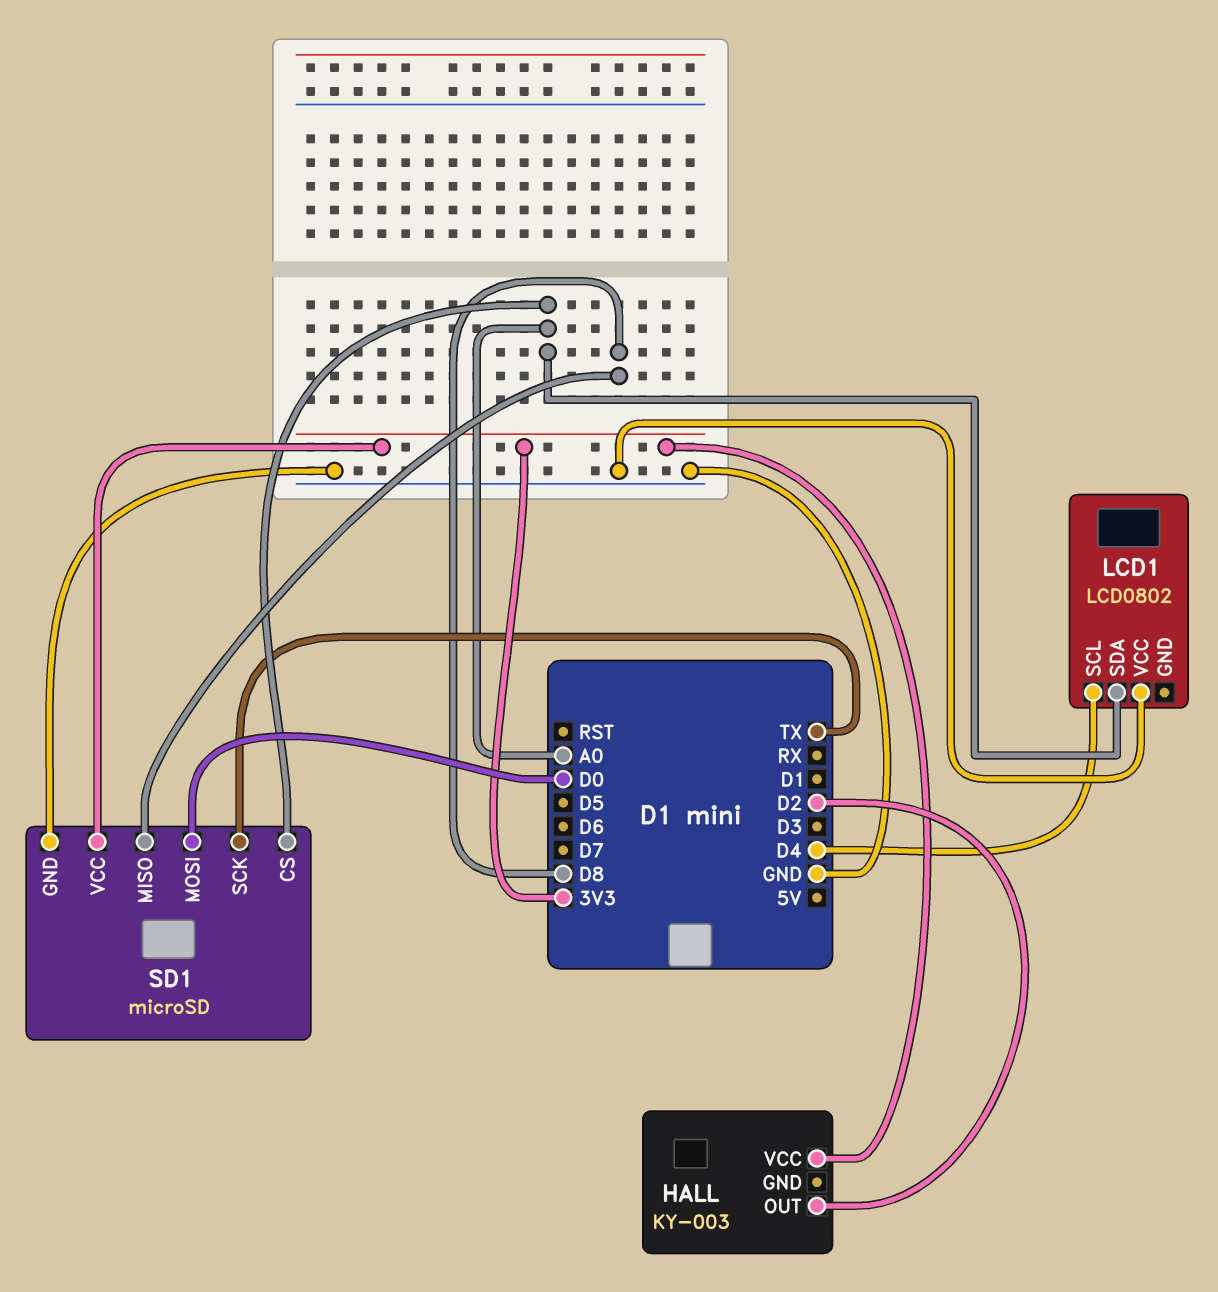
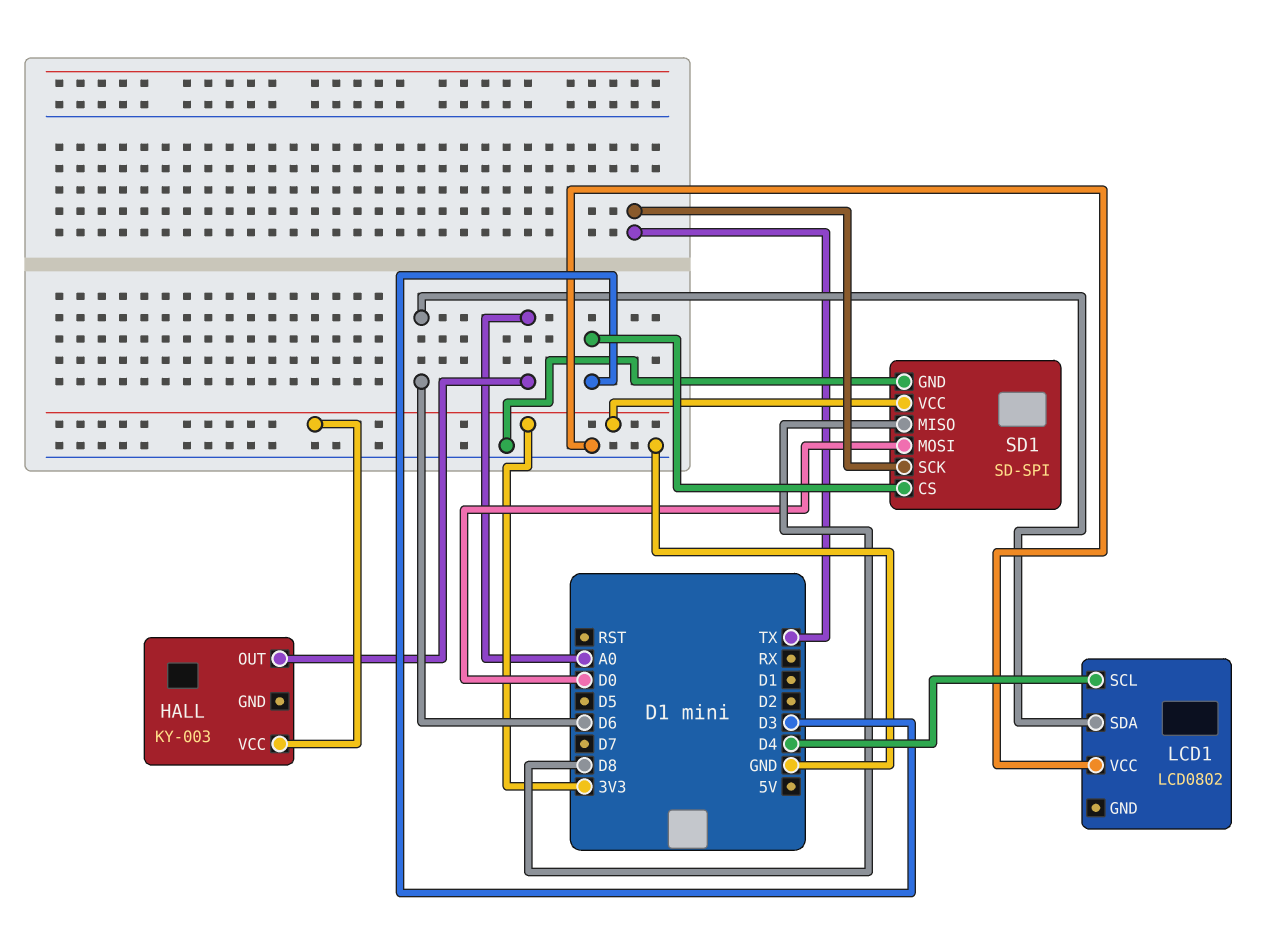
HALL pin OUT: D2 -> A0
LCD1 pin SDA: A0 -> D6
SD1: microSD -> SD-SPI
SD1 pin CS: A0 -> D3

